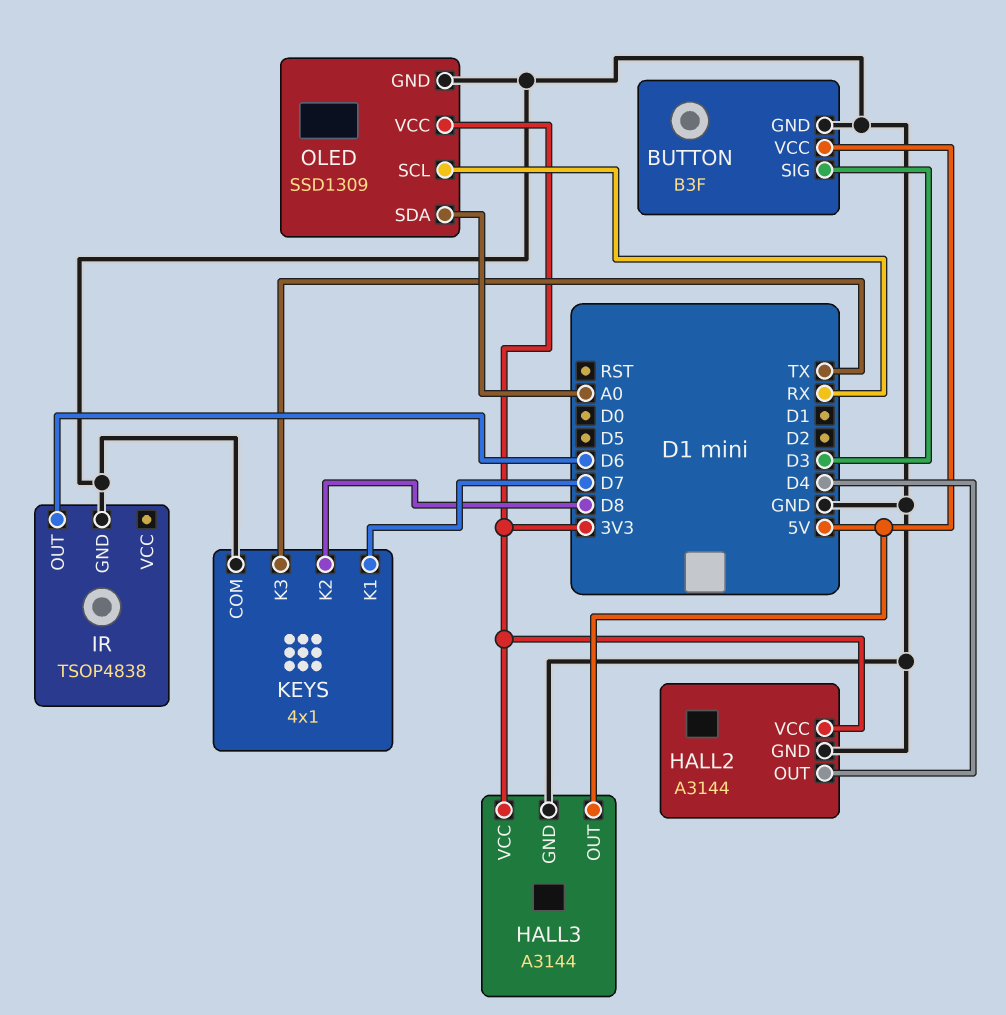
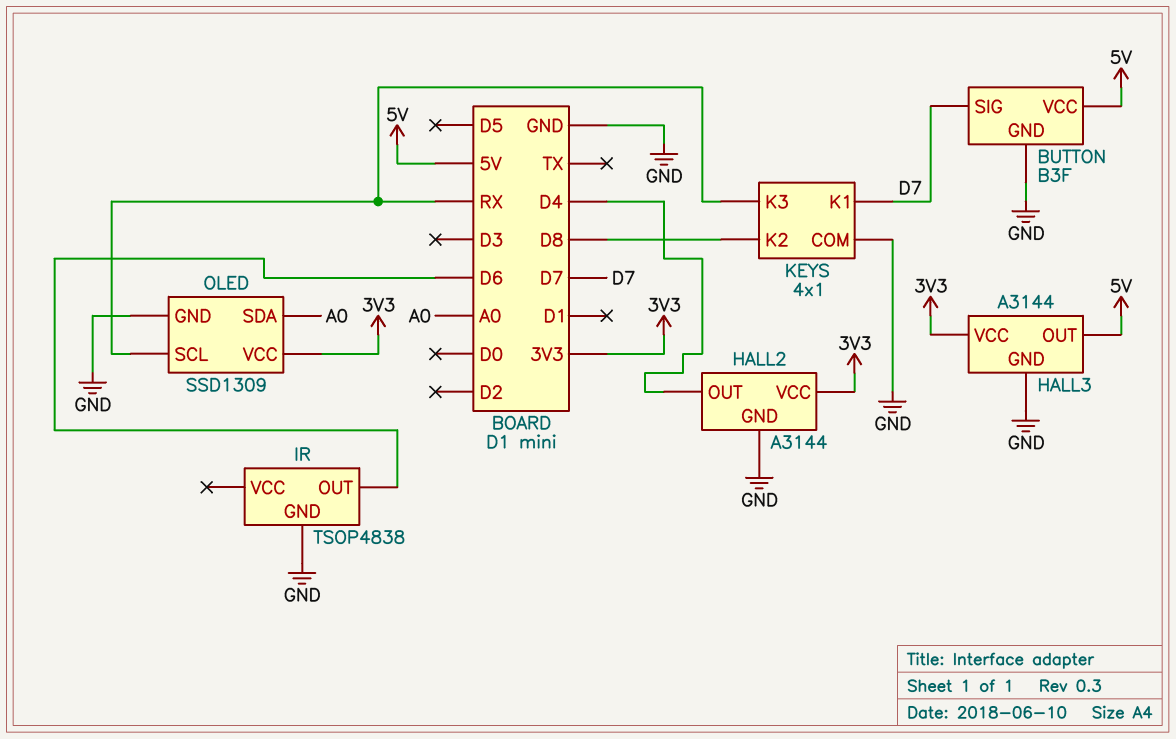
BUTTON pin SIG: D3 -> D7
KEYS pin K3: TX -> RX

